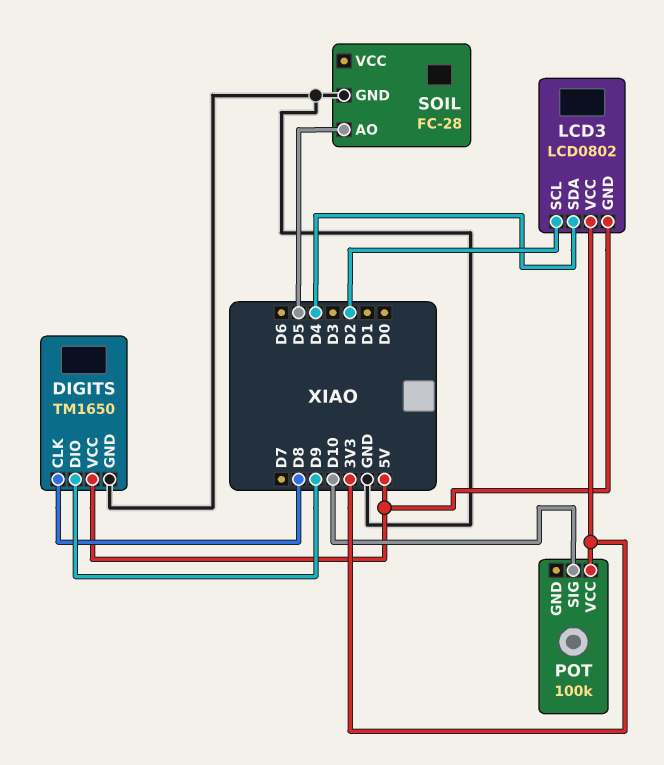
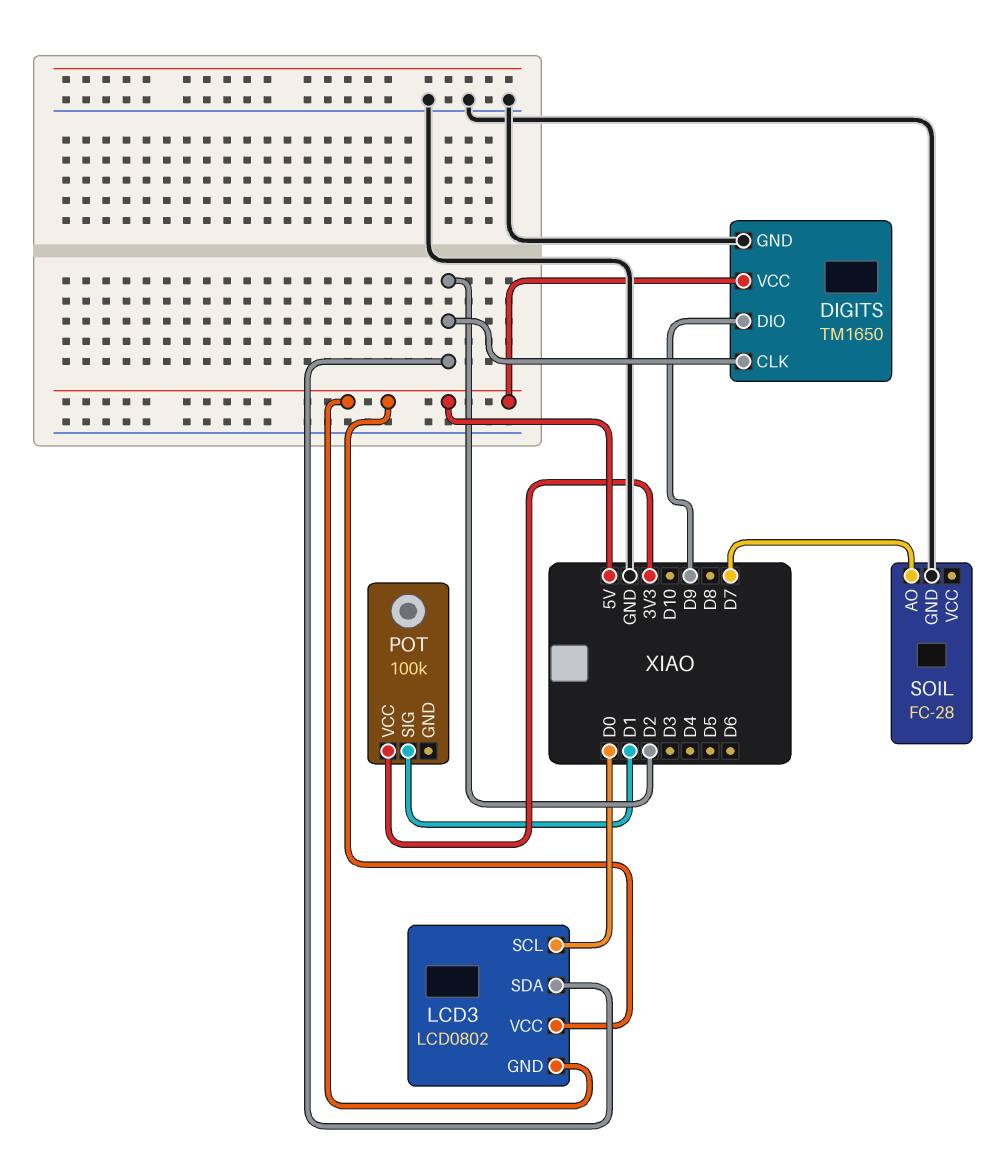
DIGITS pin CLK: D8 -> D2
LCD3 pin SCL: D2 -> D0
LCD3 pin SDA: D4 -> D2
LCD3 pin VCC: 3V3 -> 5V
POT pin SIG: D10 -> D1
SOIL pin AO: D5 -> D7

